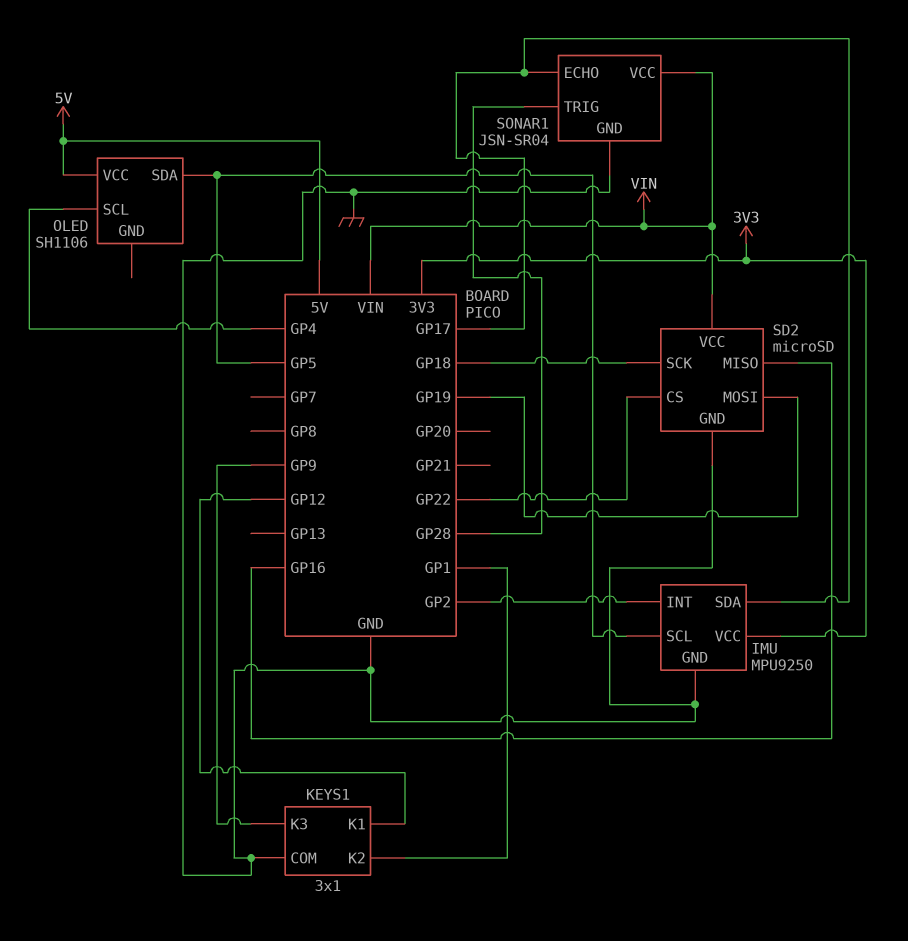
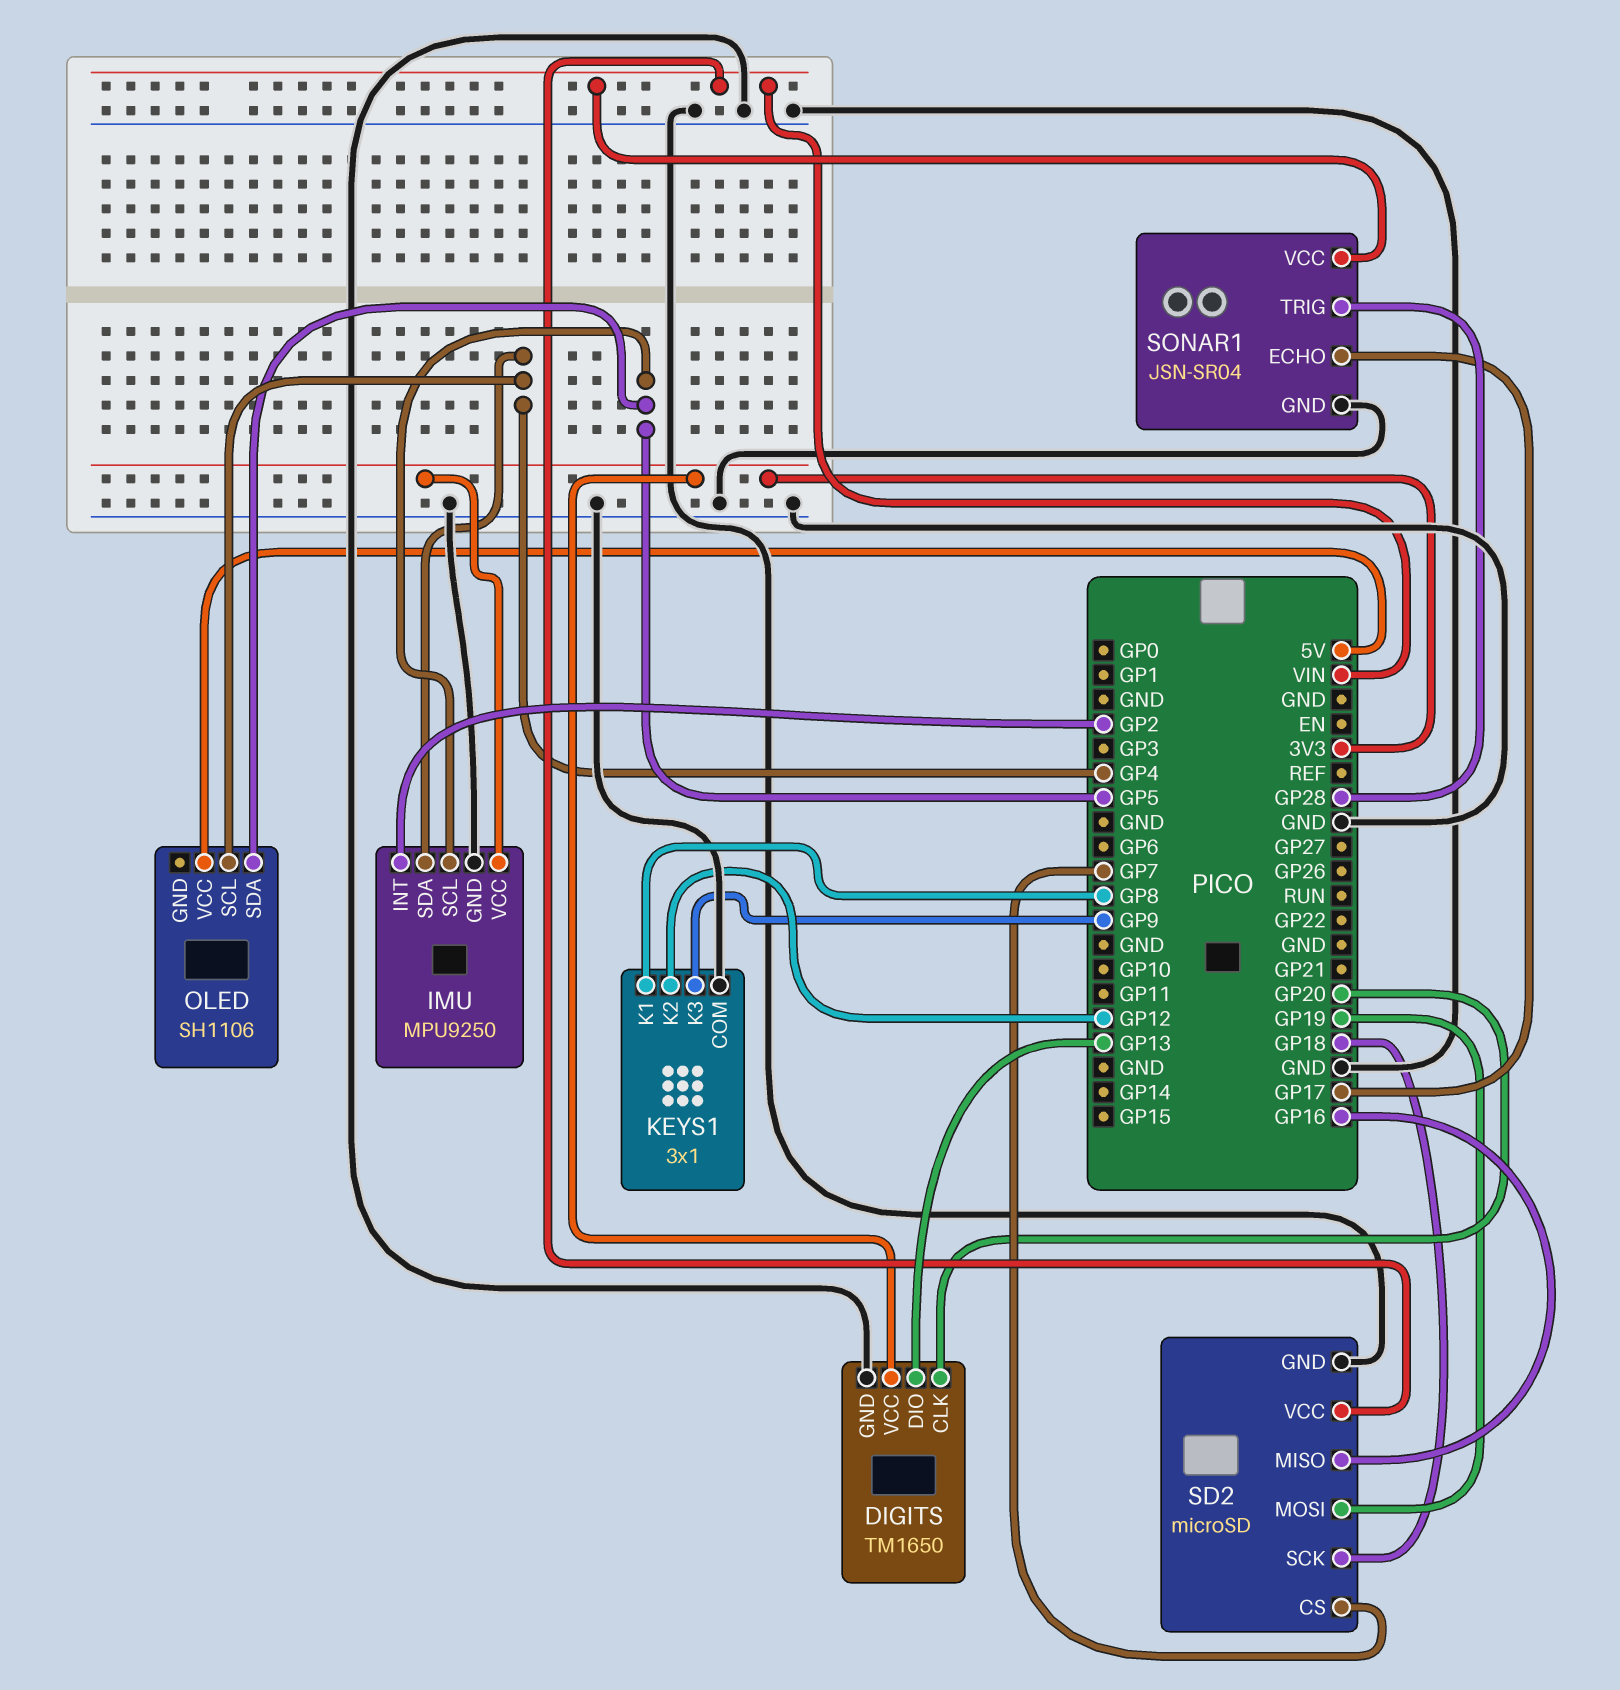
DIGITS: none -> TM1650
DIGITS pin CLK: none -> GP20
DIGITS pin DIO: none -> GP13
DIGITS pin GND: none -> GND
DIGITS pin VCC: none -> 3V3
IMU pin SDA: GP17 -> GP4
KEYS1 pin K1: GP12 -> GP8
KEYS1 pin K2: GP1 -> GP12
SD2 pin CS: GP22 -> GP7

